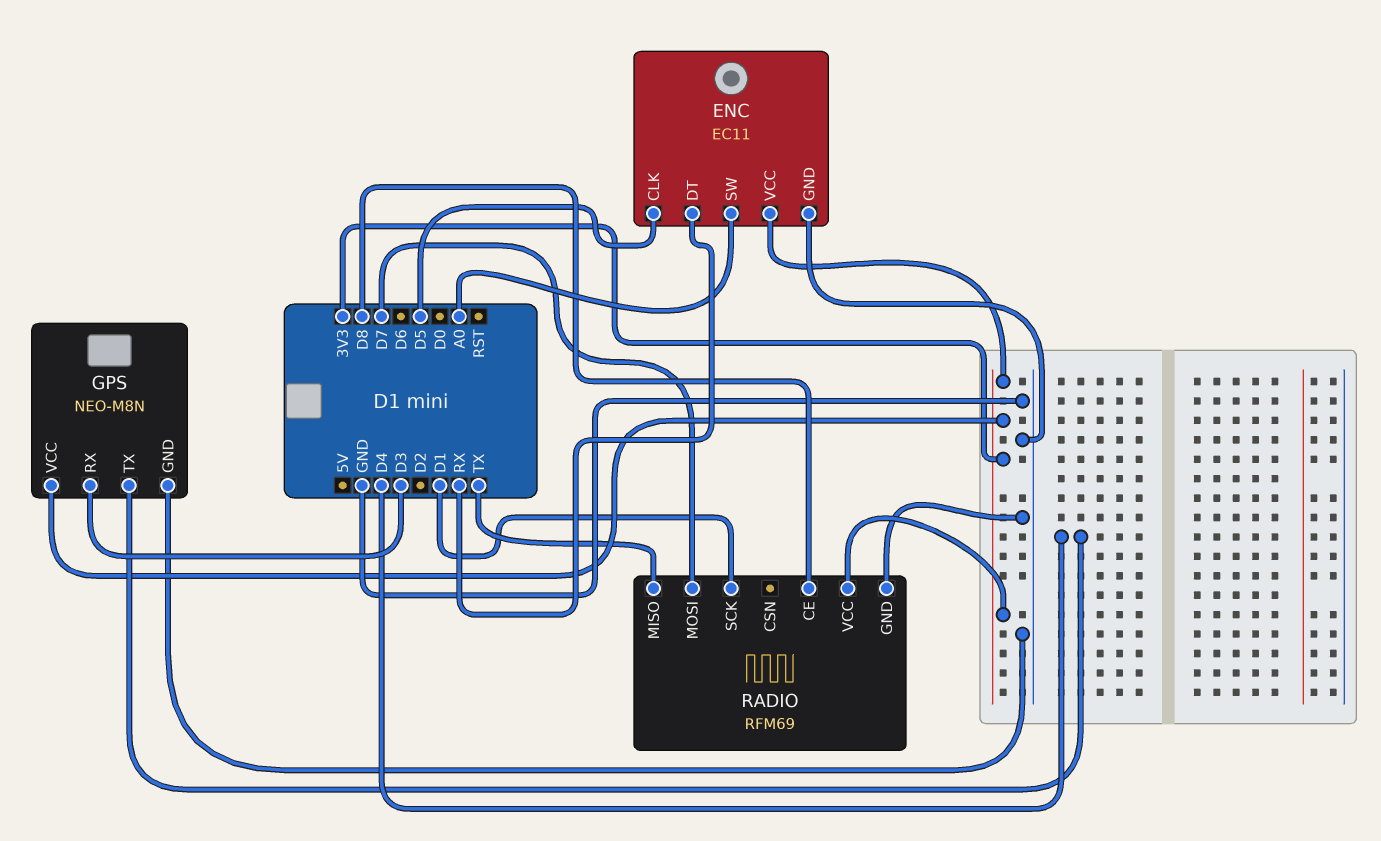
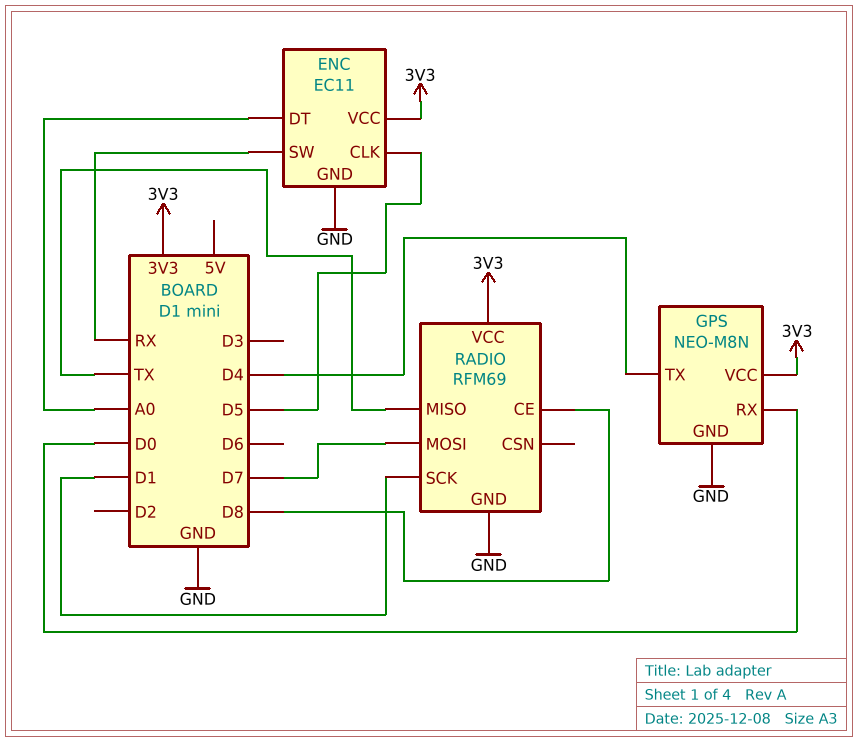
ENC pin DT: RX -> A0
ENC pin SW: A0 -> RX
GPS pin RX: D3 -> D0

